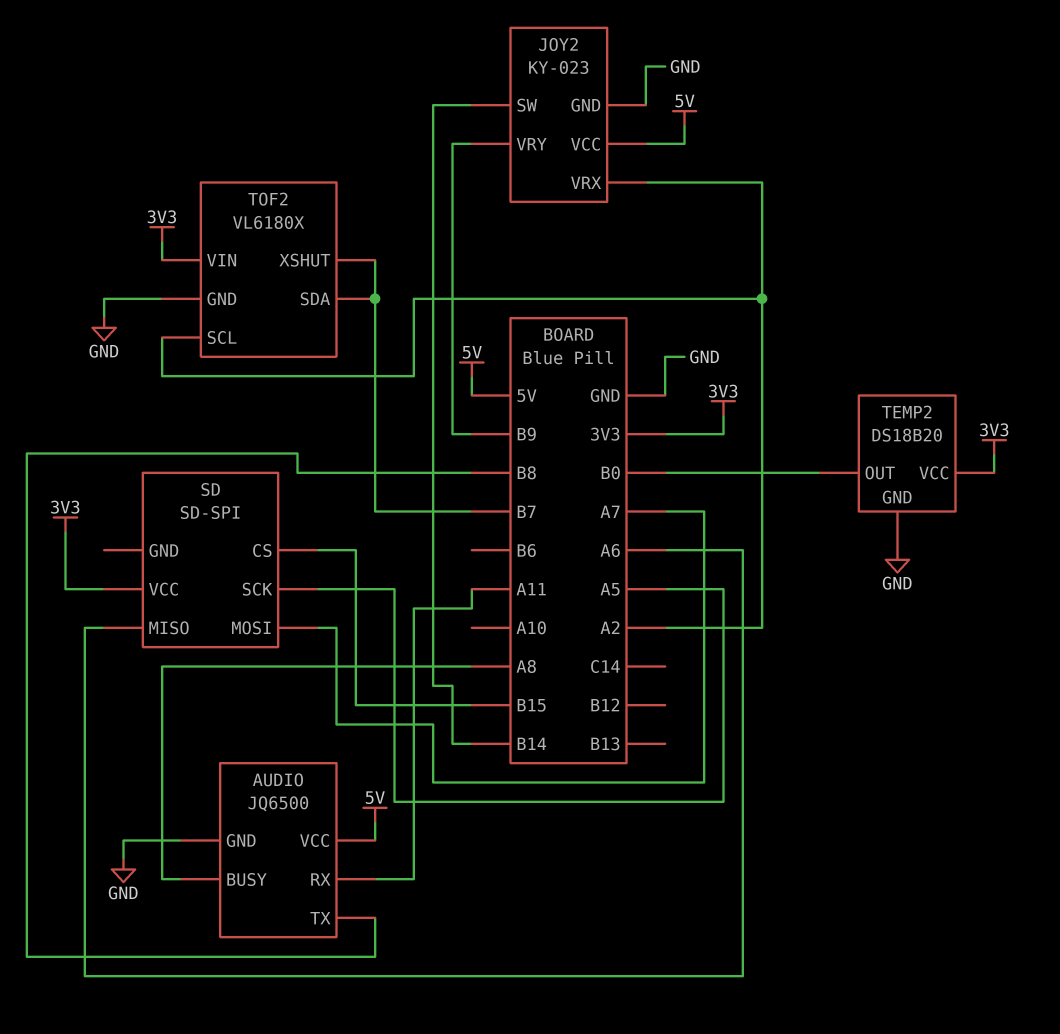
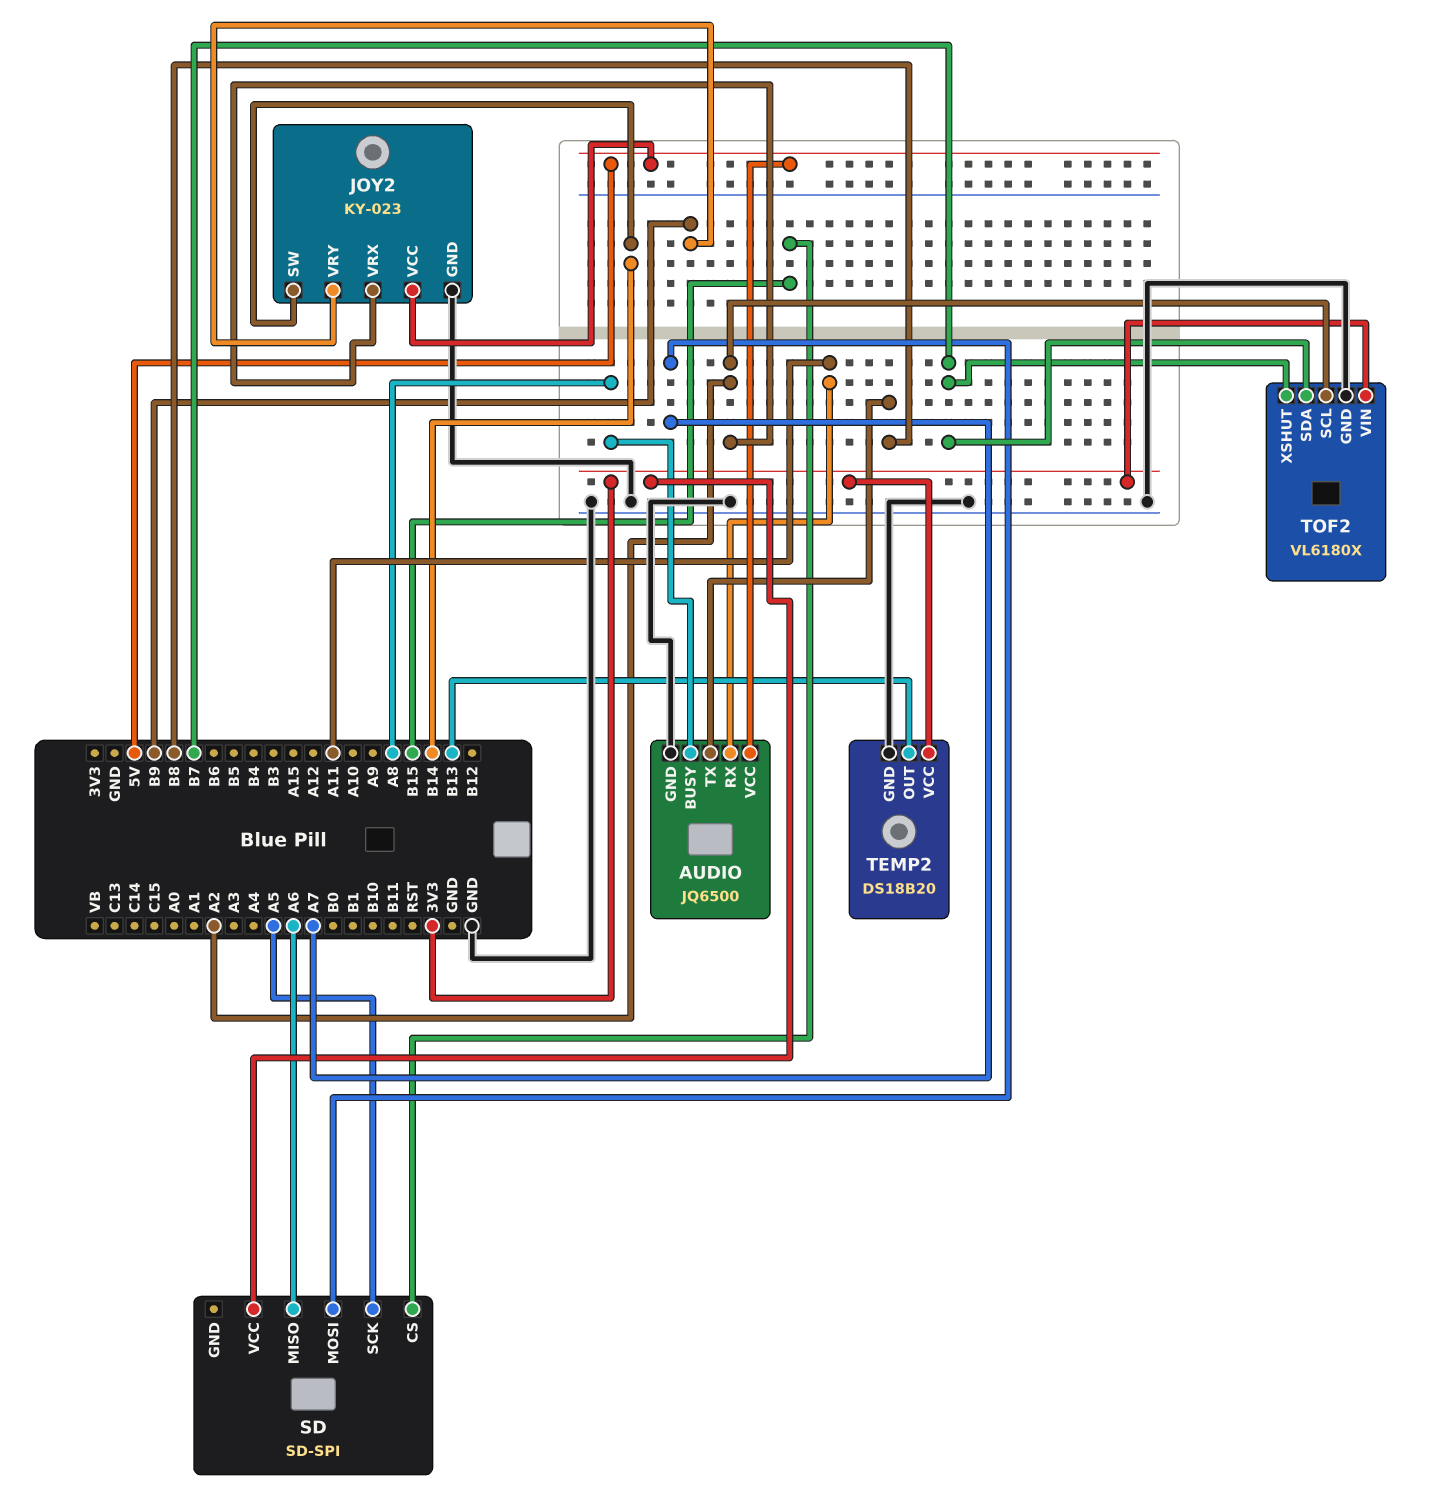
TEMP2 pin OUT: B0 -> B13

